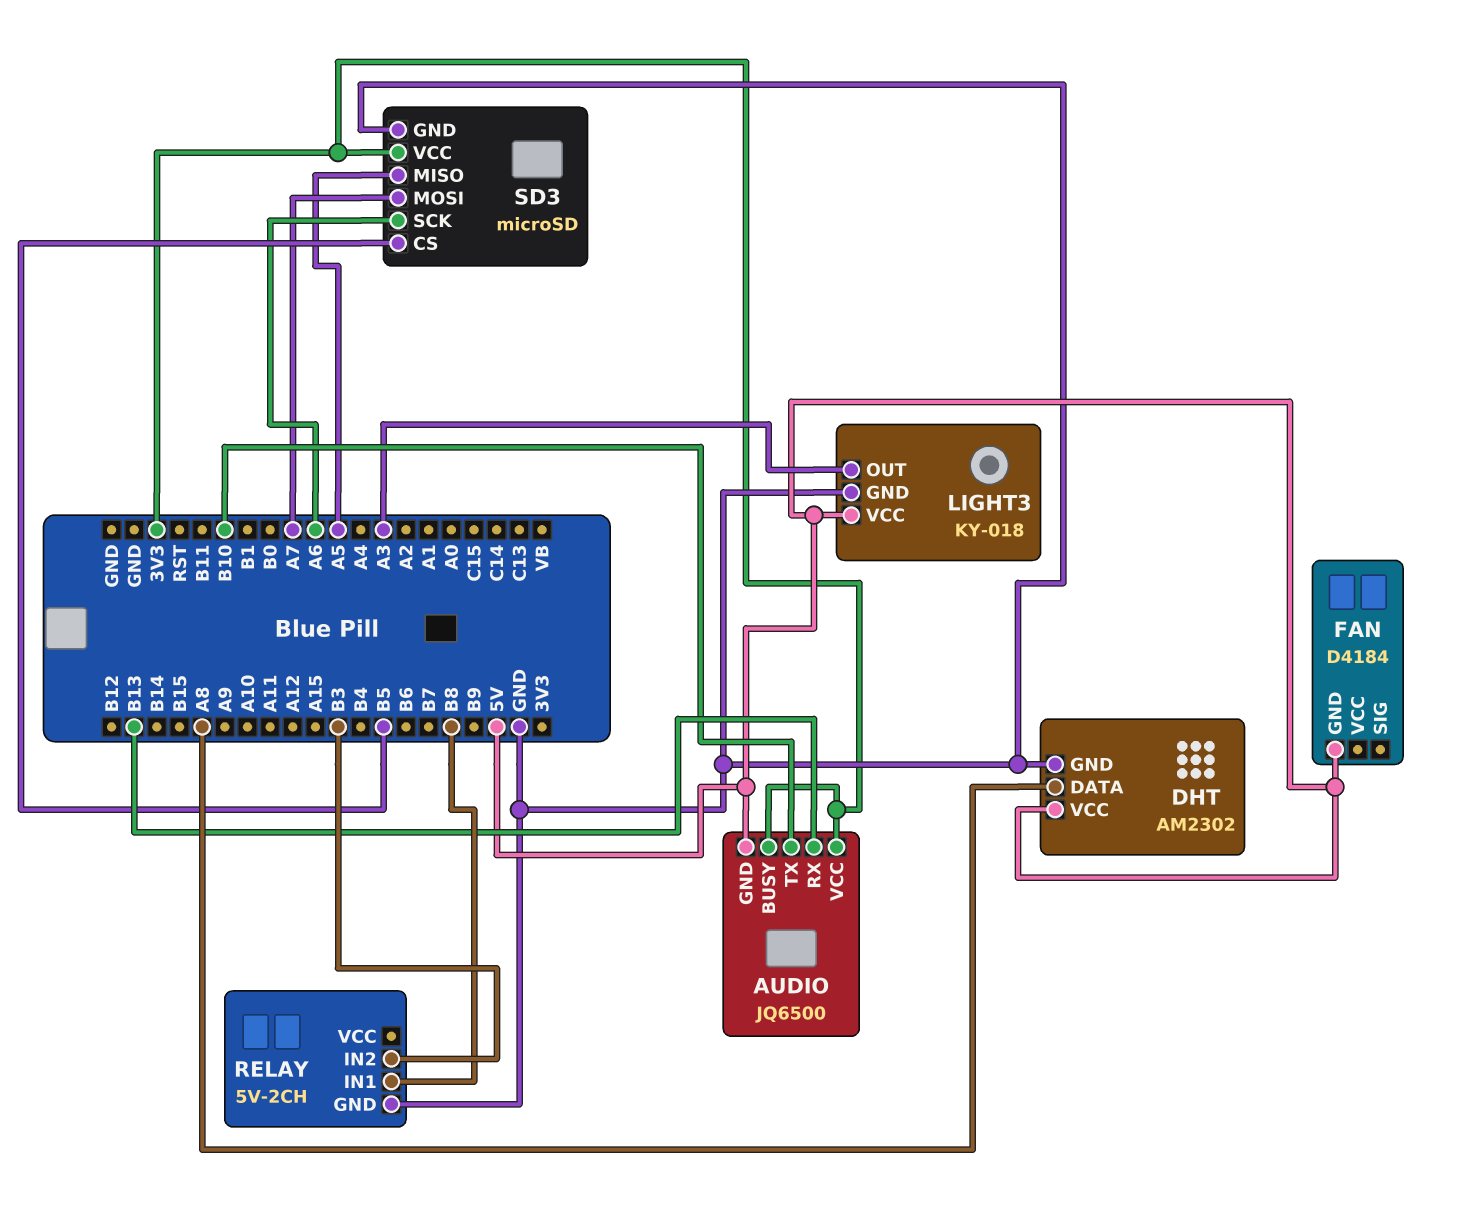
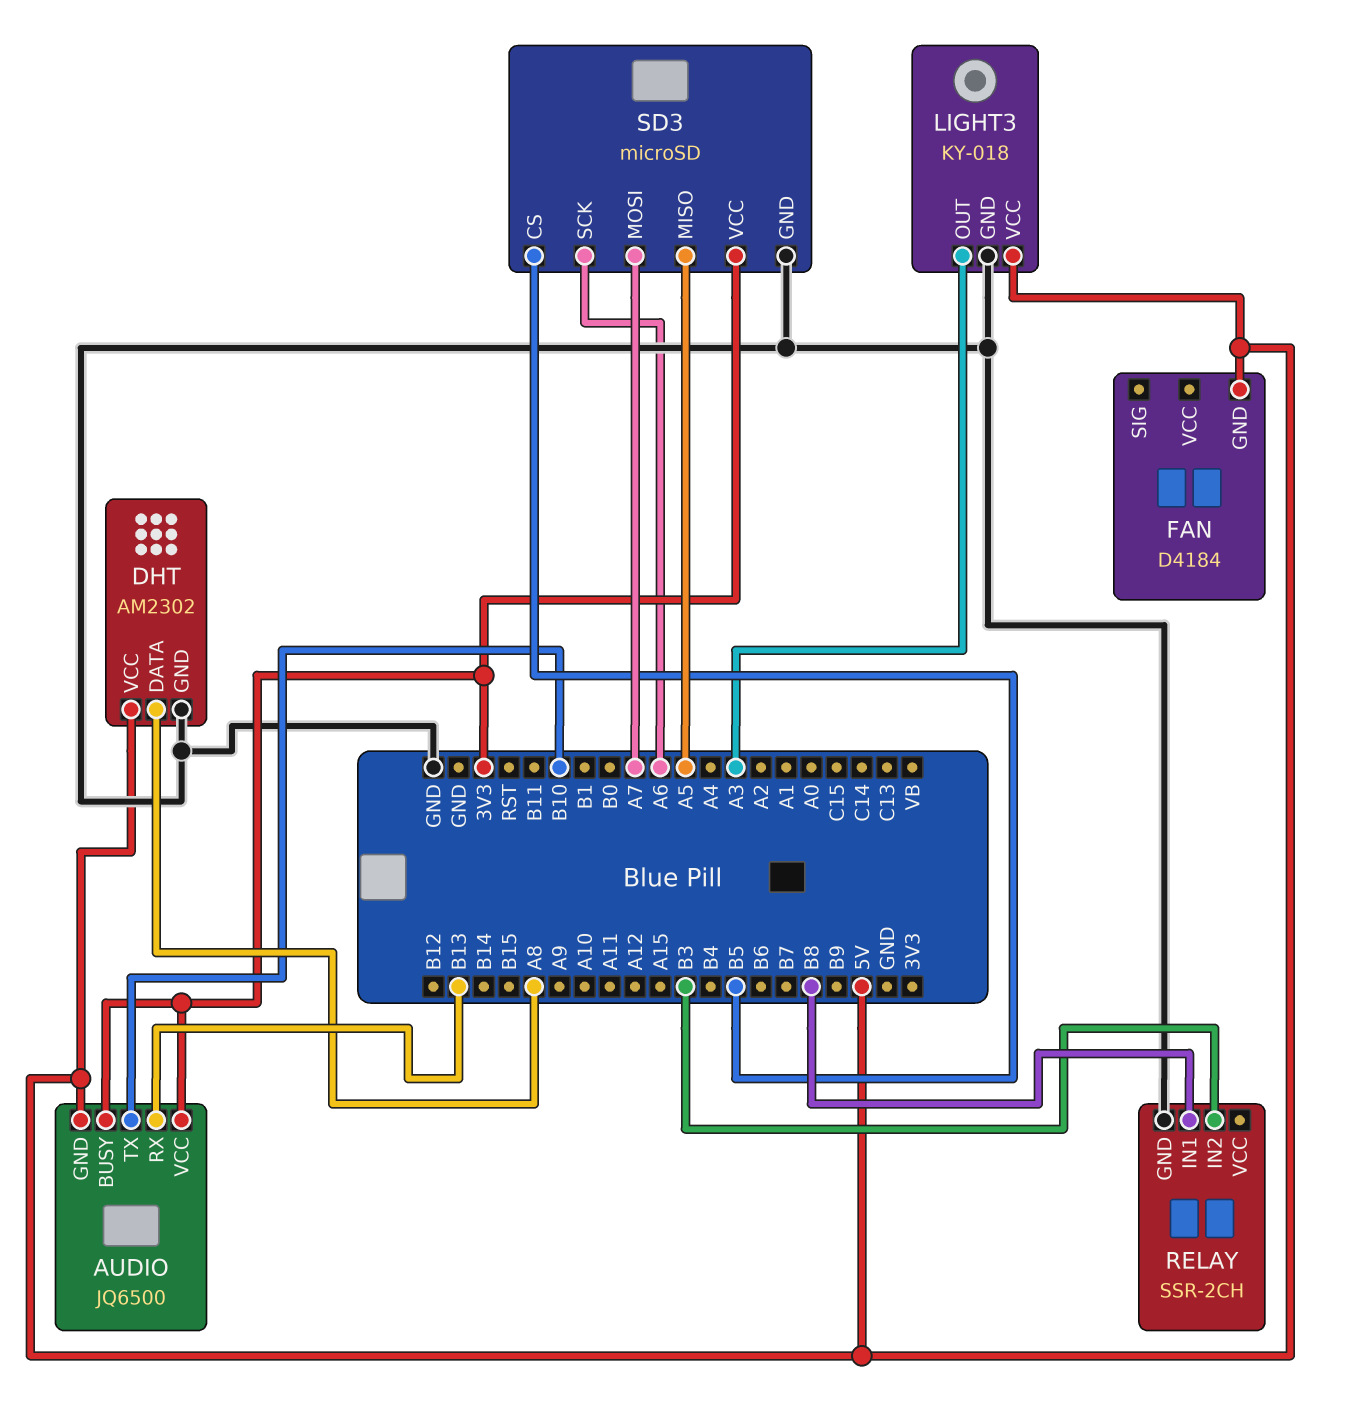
RELAY: 5V-2CH -> SSR-2CH

